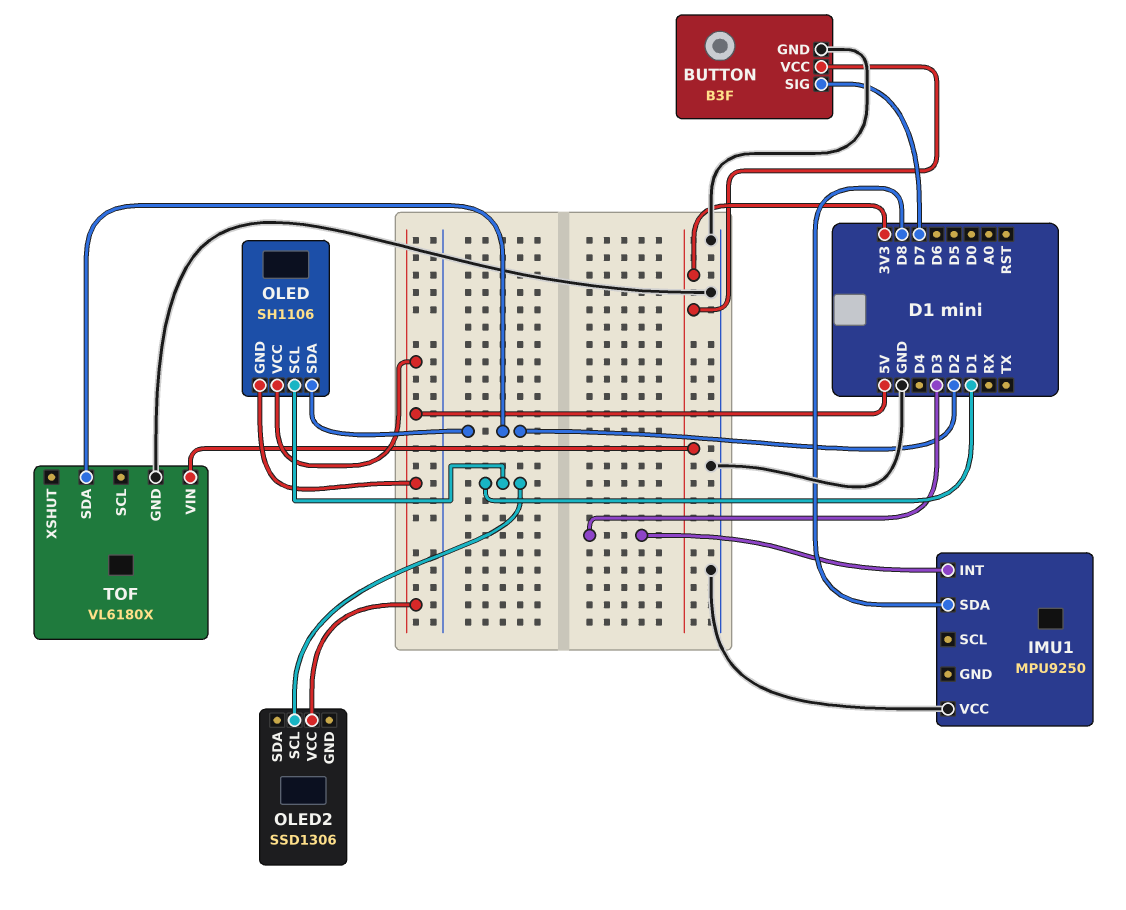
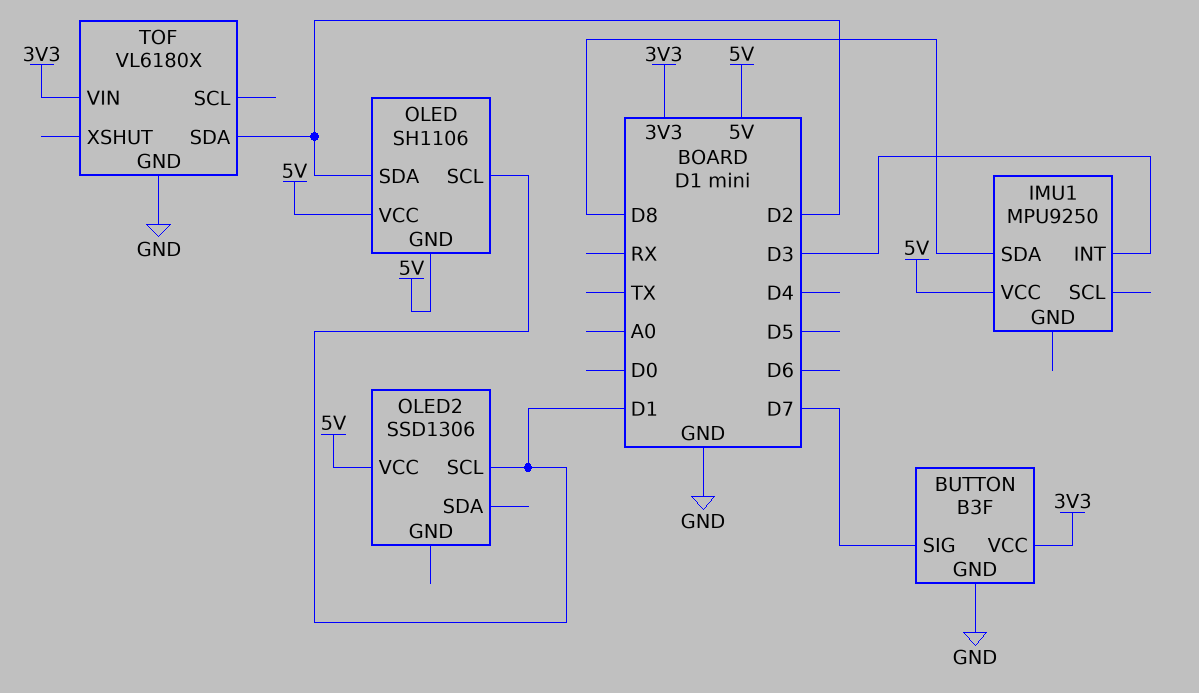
IMU1 pin VCC: GND -> 5V

